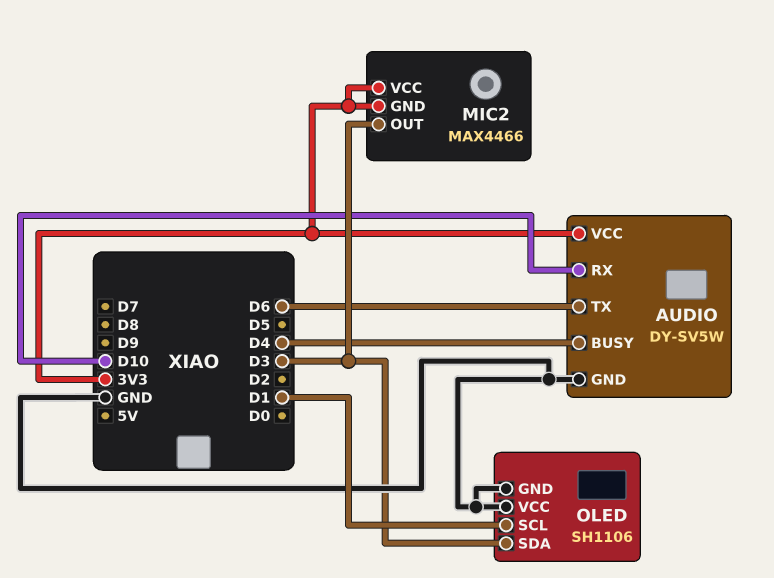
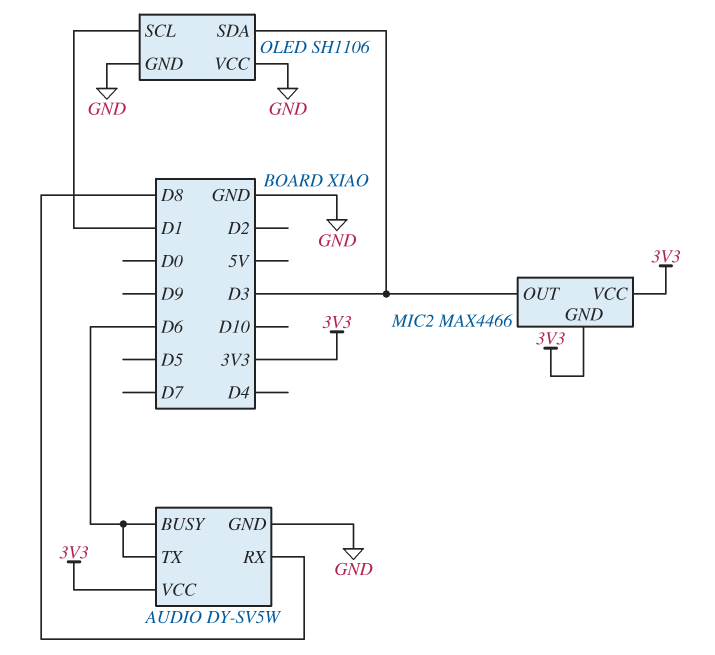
AUDIO pin BUSY: D4 -> D6
AUDIO pin RX: D10 -> D8

